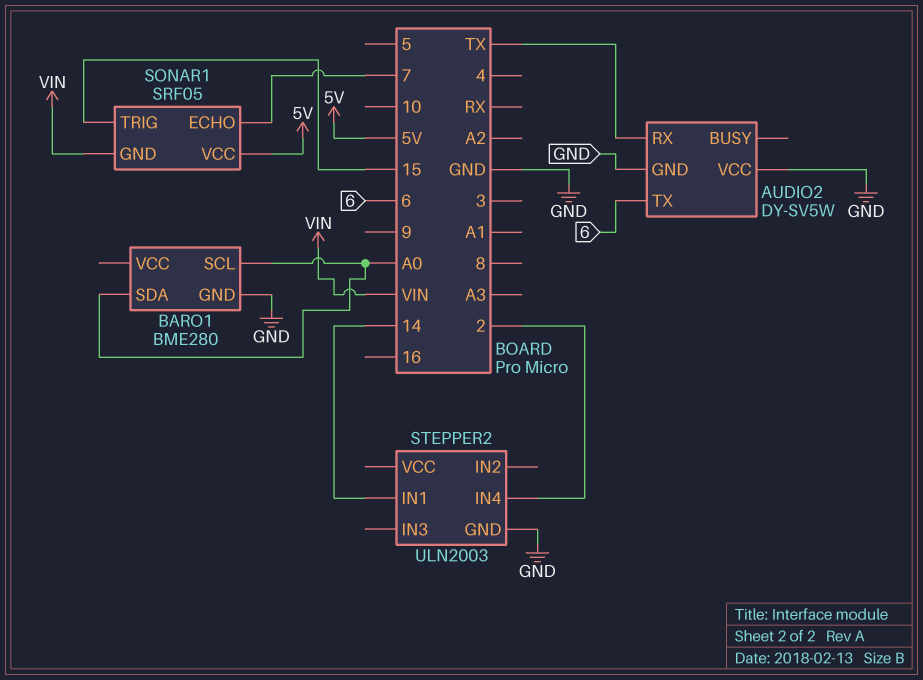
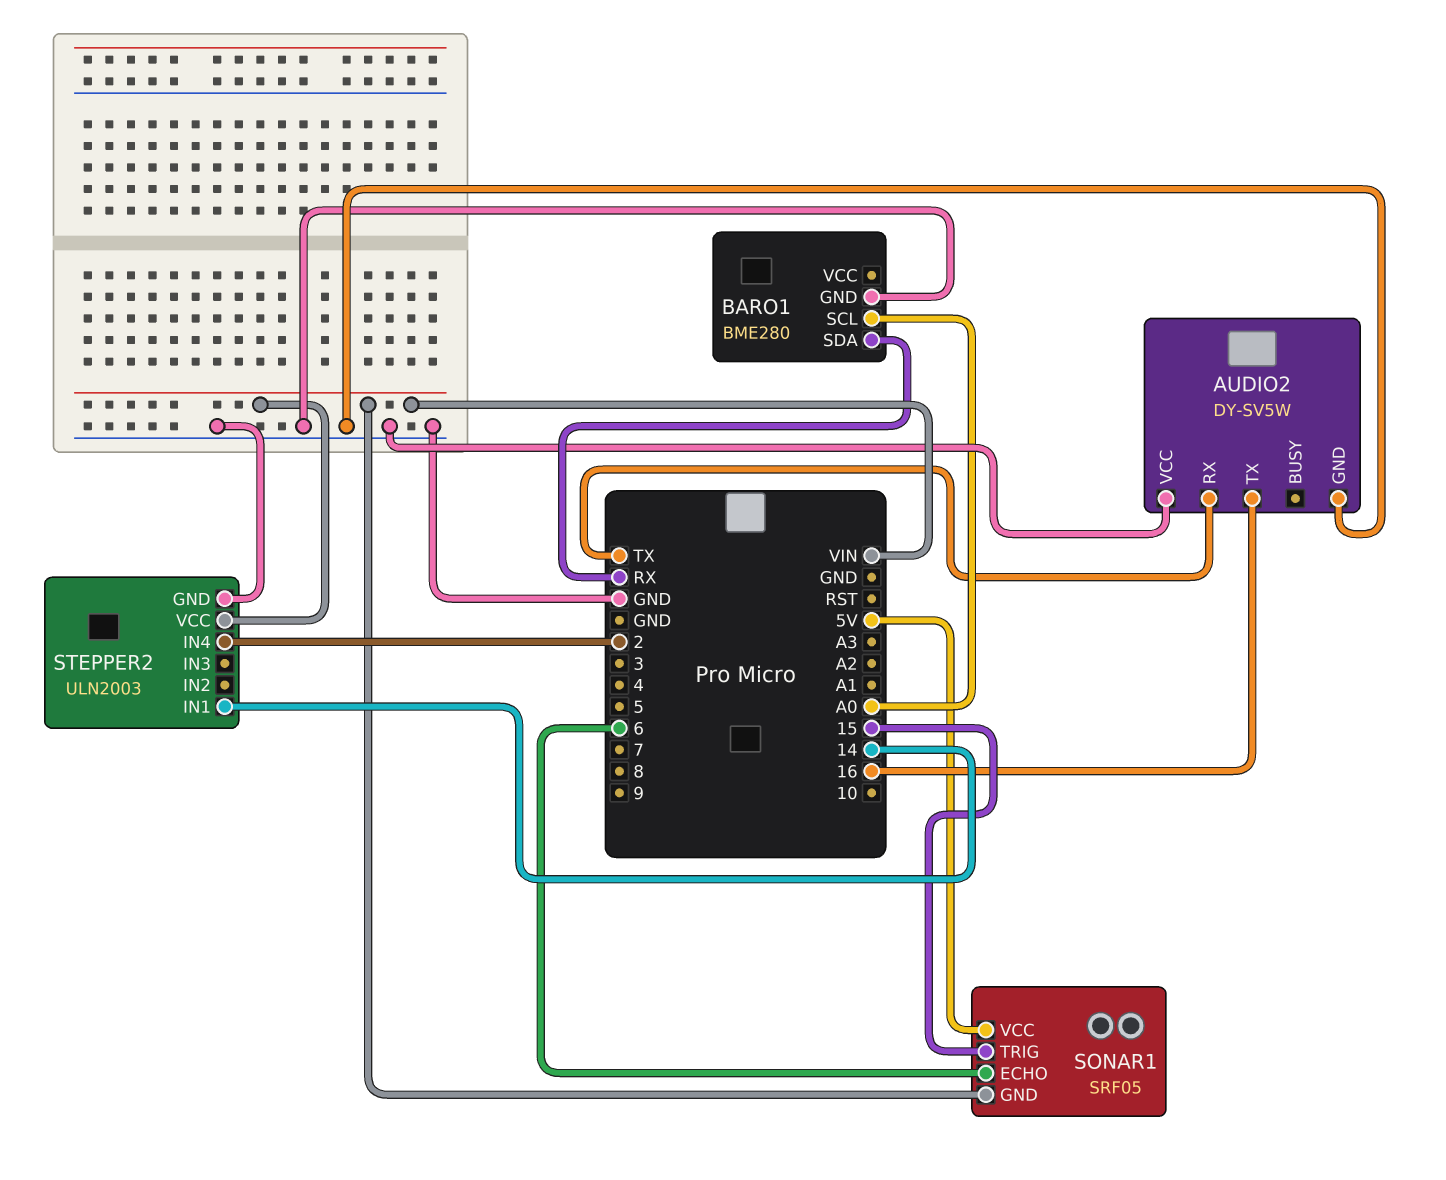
AUDIO2 pin TX: 6 -> 16
BARO1 pin SDA: A0 -> RX
SONAR1 pin ECHO: 7 -> 6
STEPPER2 pin VCC: none -> VIN

